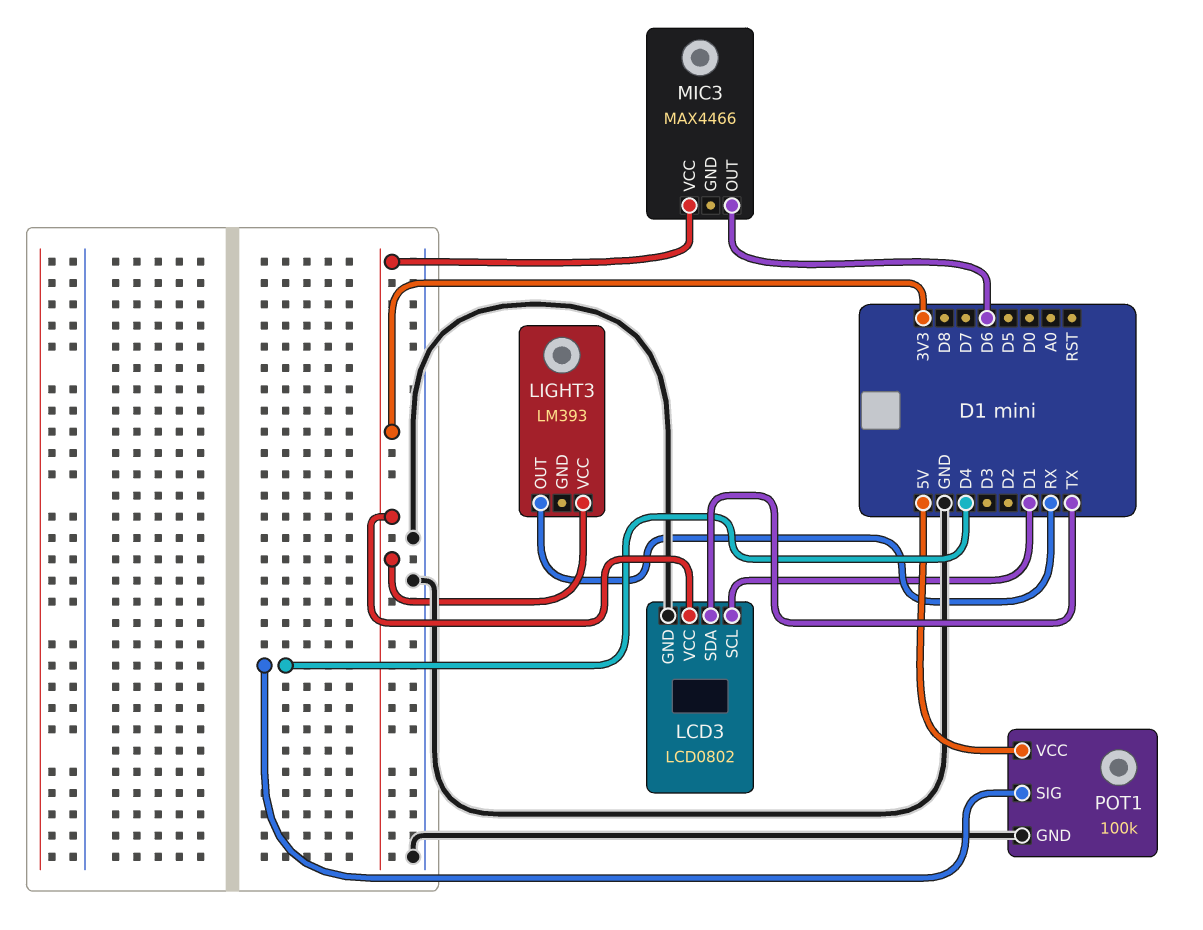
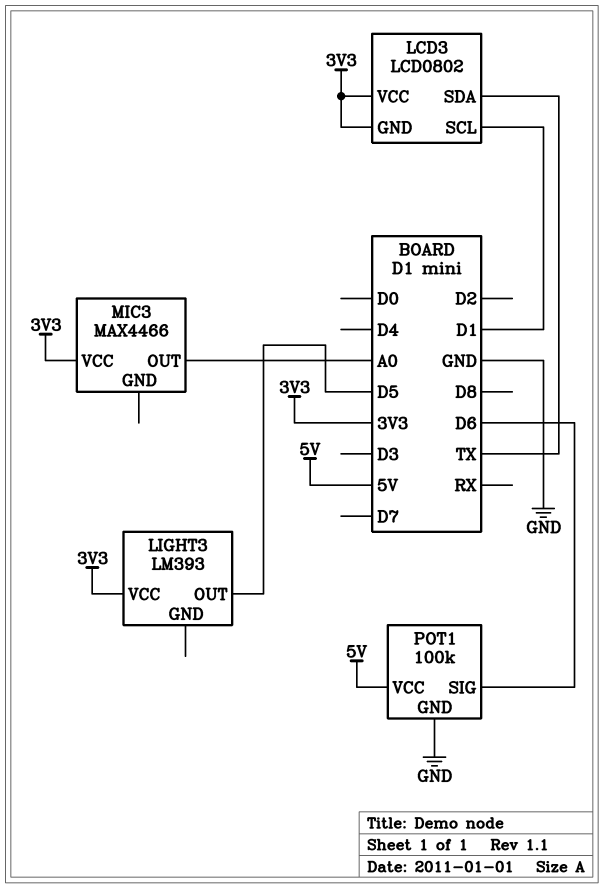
LCD3 pin GND: GND -> 3V3
LIGHT3 pin OUT: RX -> D5
MIC3 pin OUT: D6 -> A0
POT1 pin SIG: D4 -> D6

